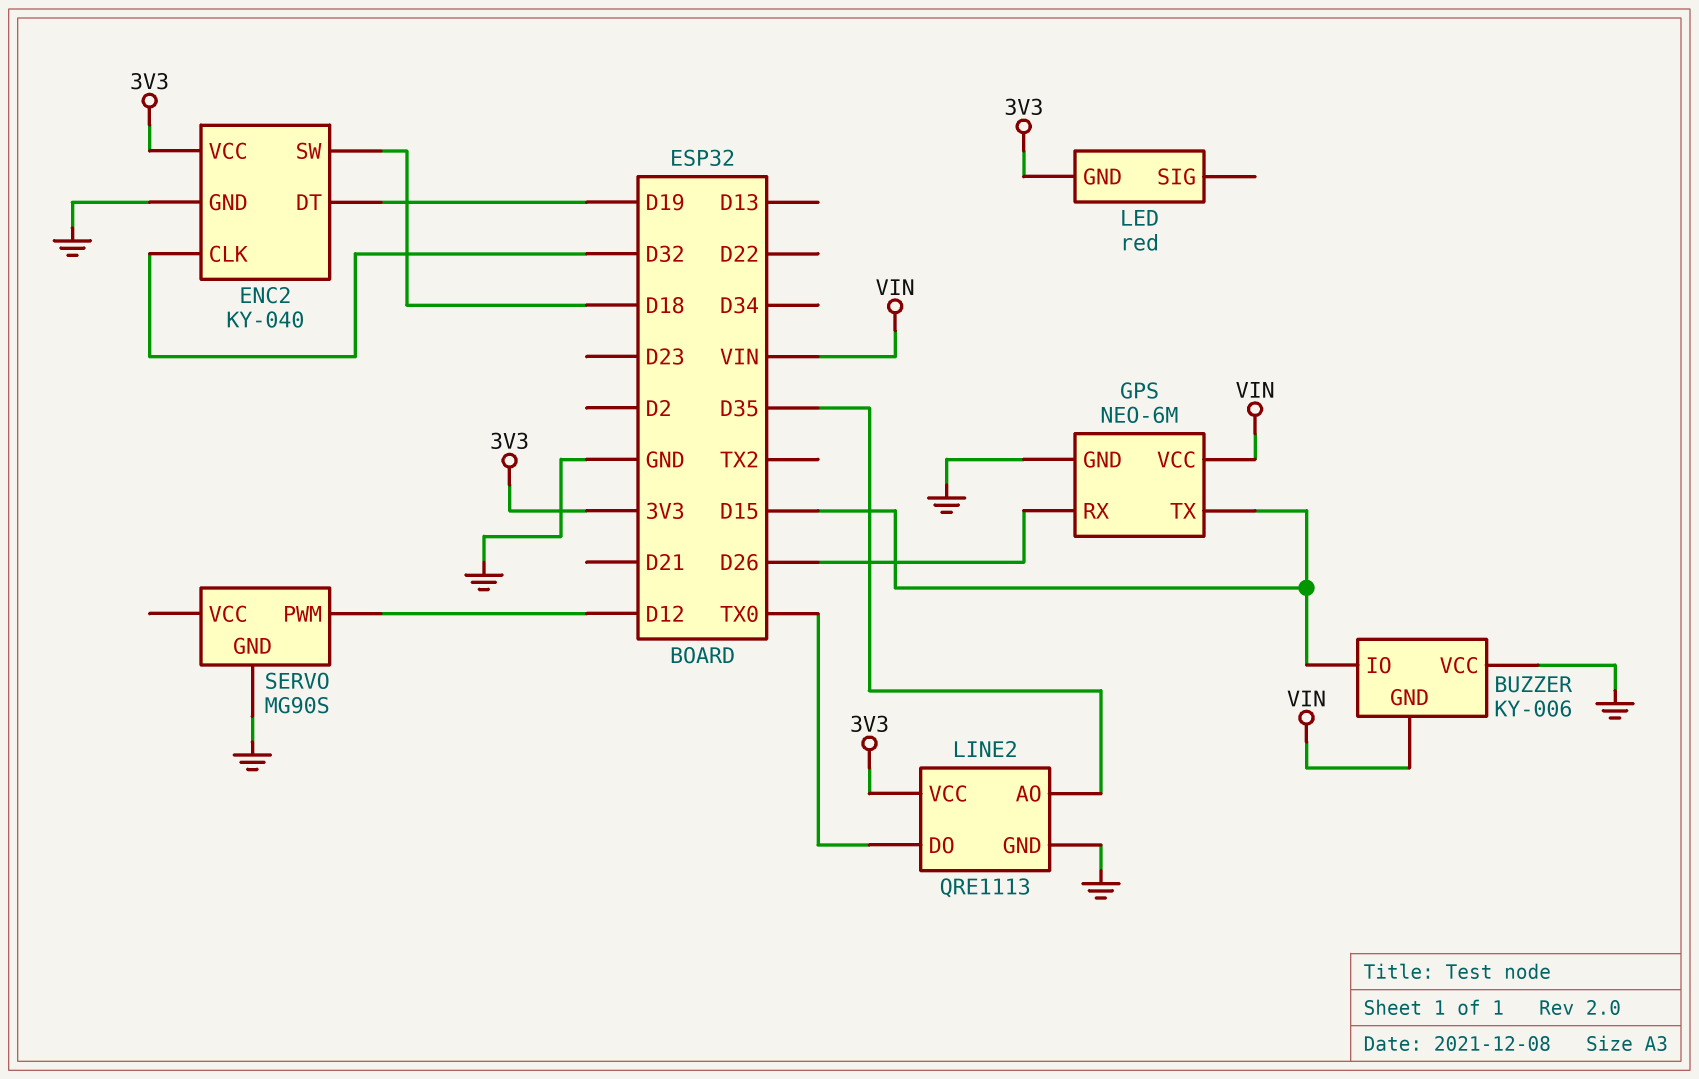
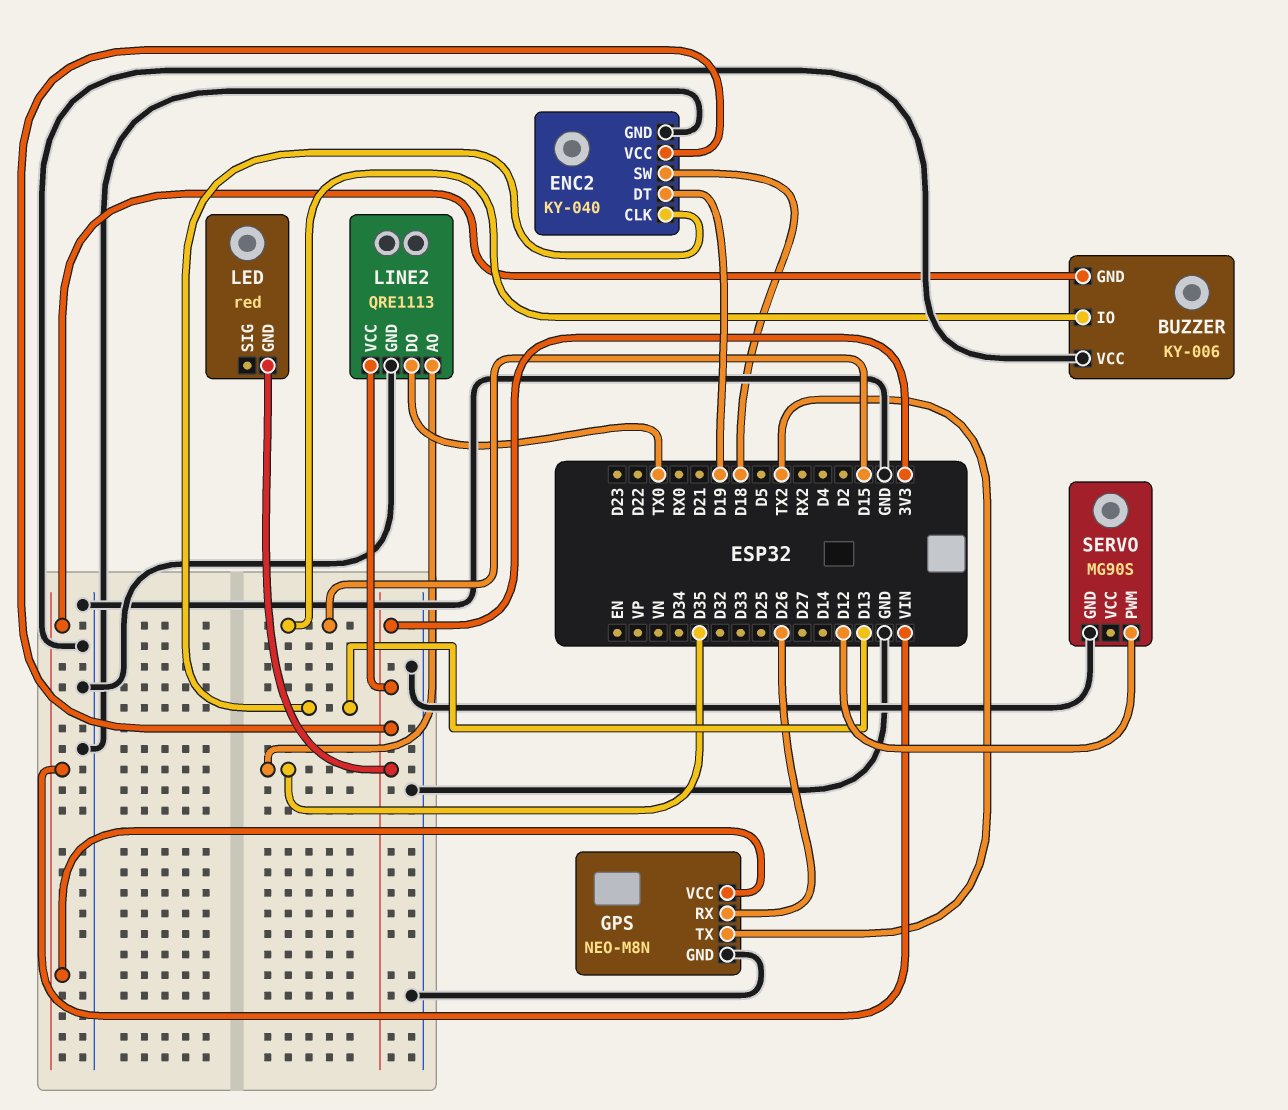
ENC2 pin CLK: D32 -> D13
GPS: NEO-6M -> NEO-M8N
GPS pin TX: D15 -> TX2

